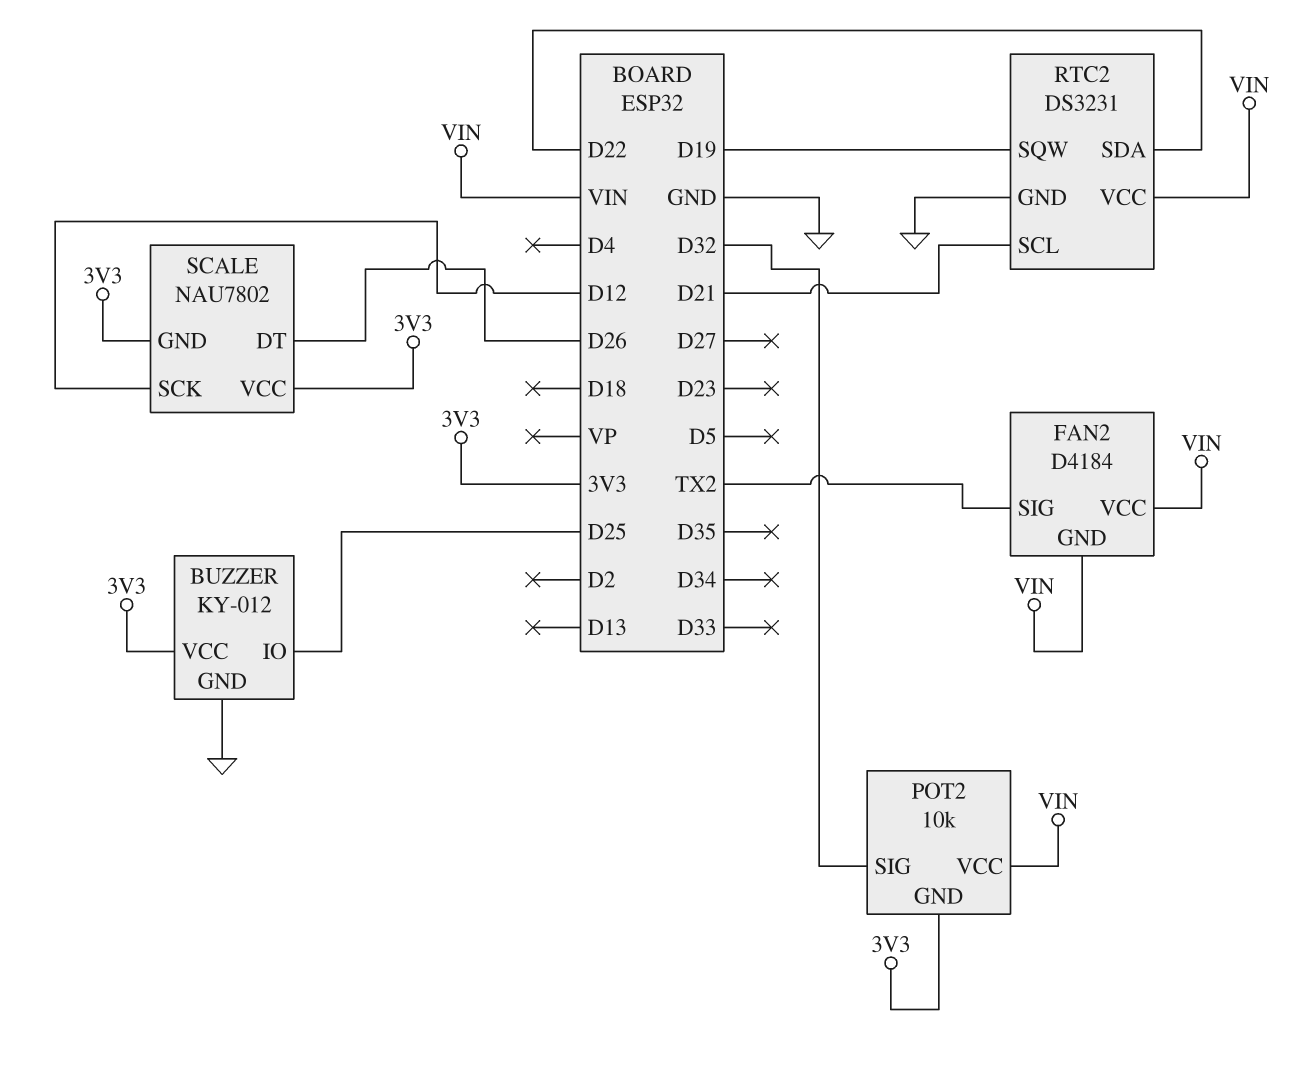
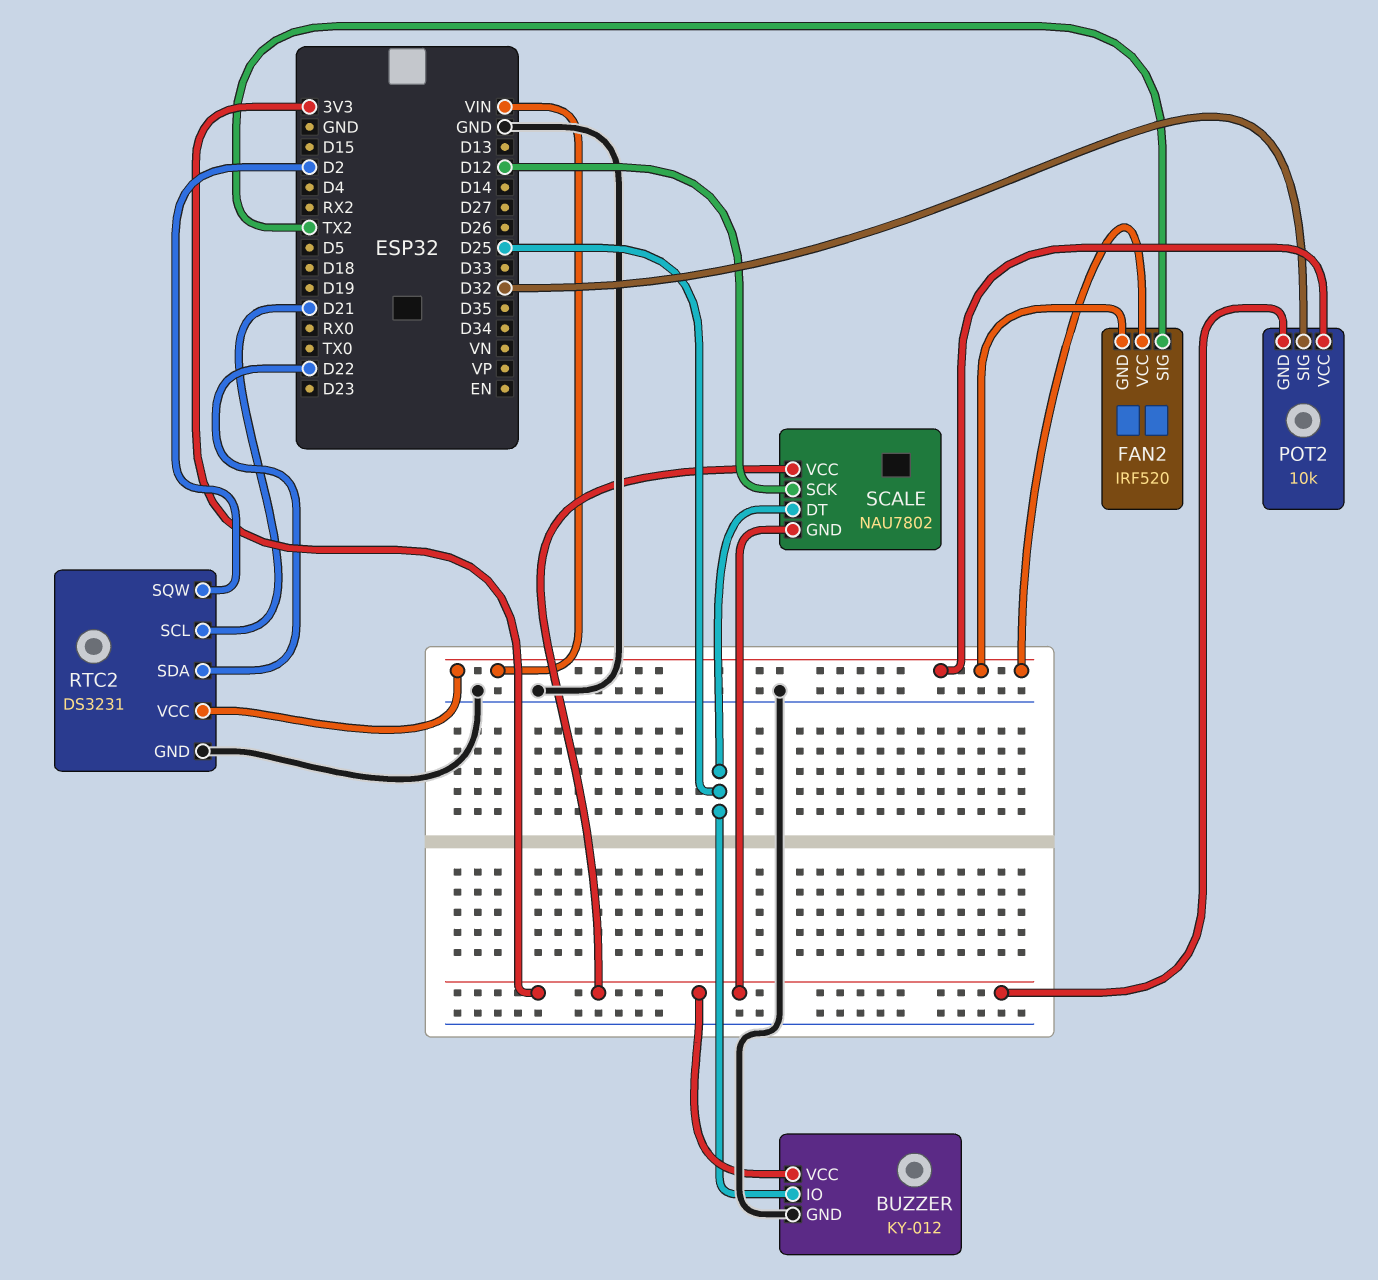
FAN2: D4184 -> IRF520
RTC2 pin SQW: D19 -> D2
SCALE pin DT: D26 -> D25

